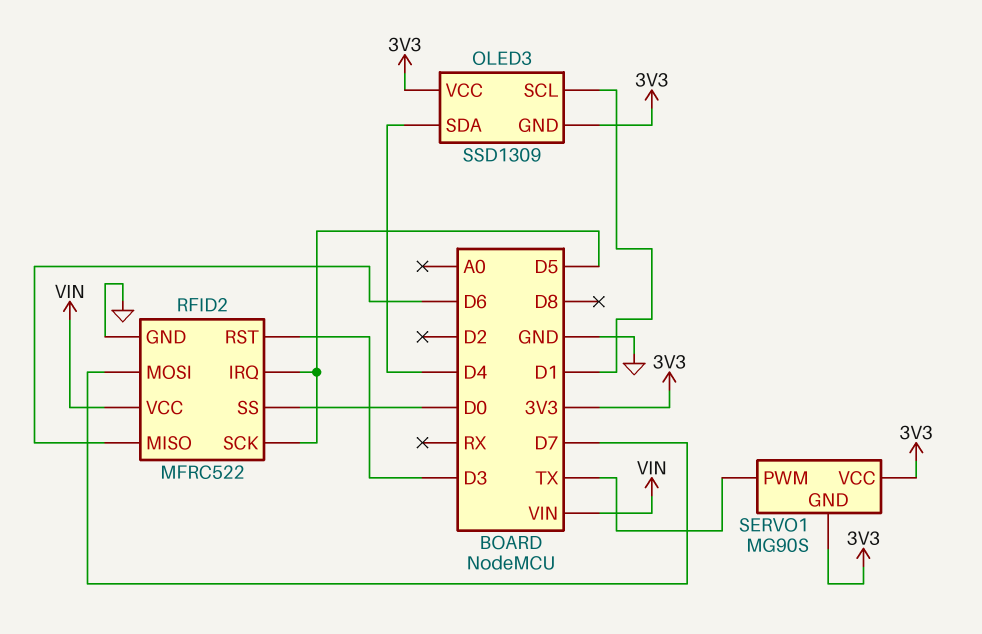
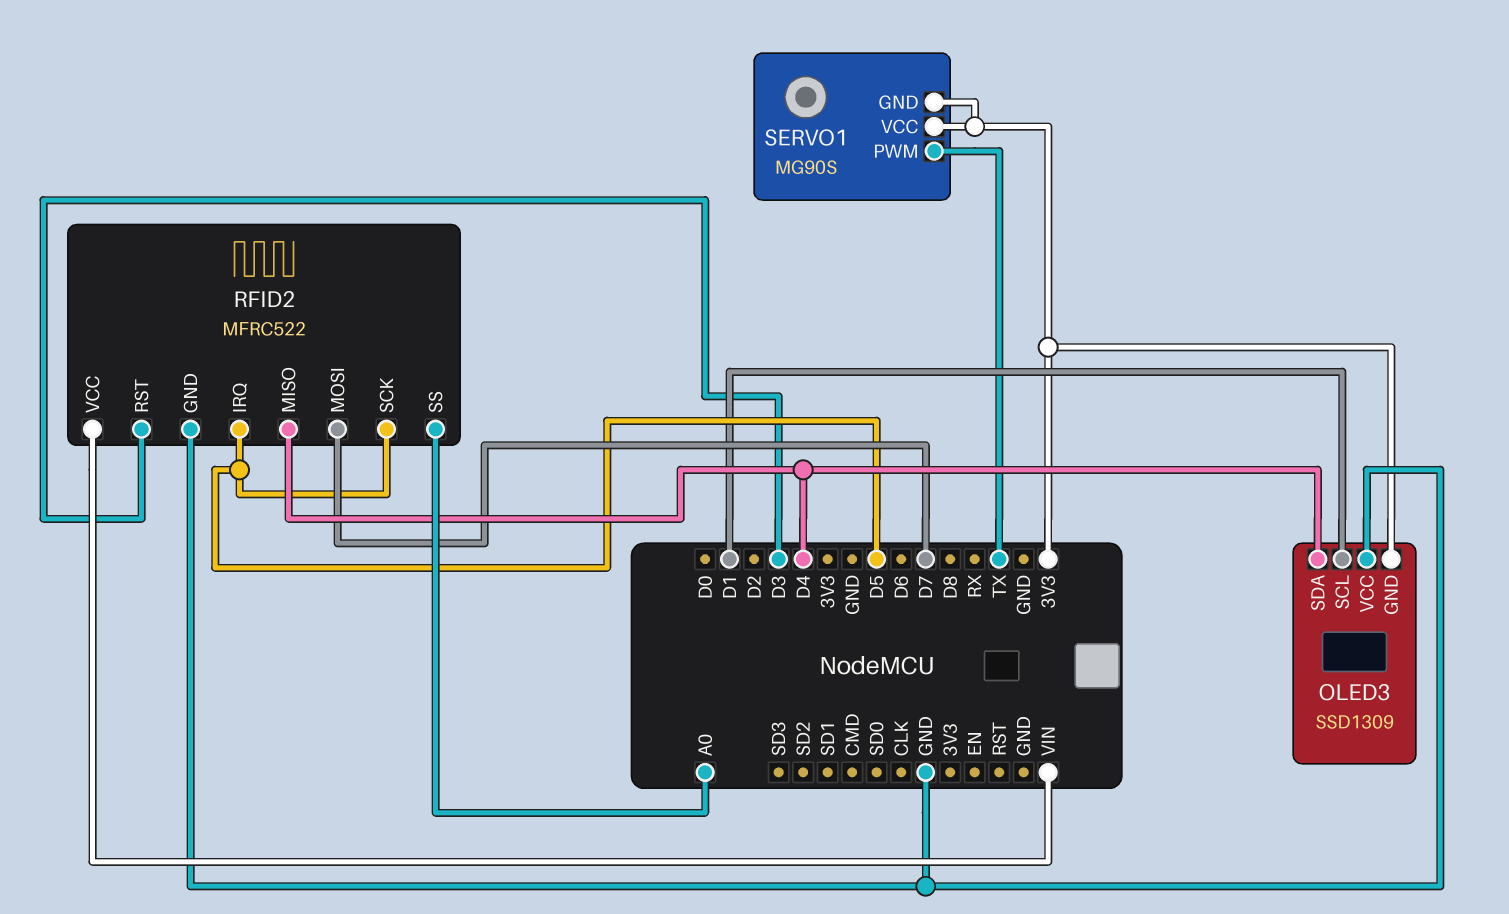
OLED3 pin VCC: 3V3 -> GND
RFID2 pin MISO: D6 -> D4
RFID2 pin SS: D0 -> A0

